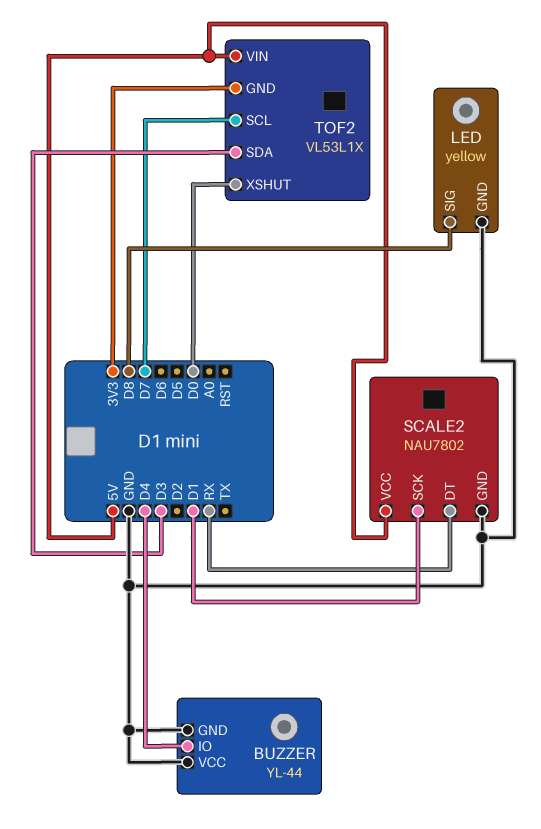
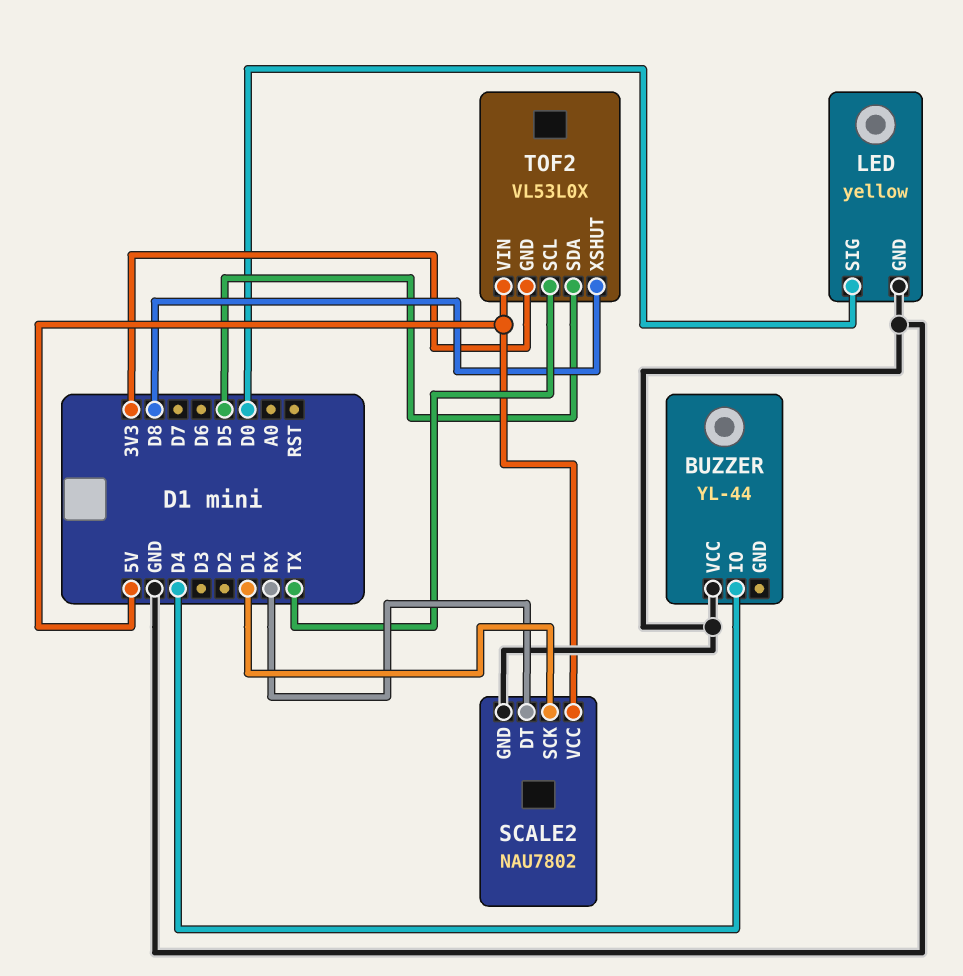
BUZZER pin GND: GND -> none
LED pin SIG: D8 -> D0
TOF2: VL53L1X -> VL53L0X
TOF2 pin SCL: D7 -> TX
TOF2 pin SDA: D3 -> D5
TOF2 pin XSHUT: D0 -> D8

